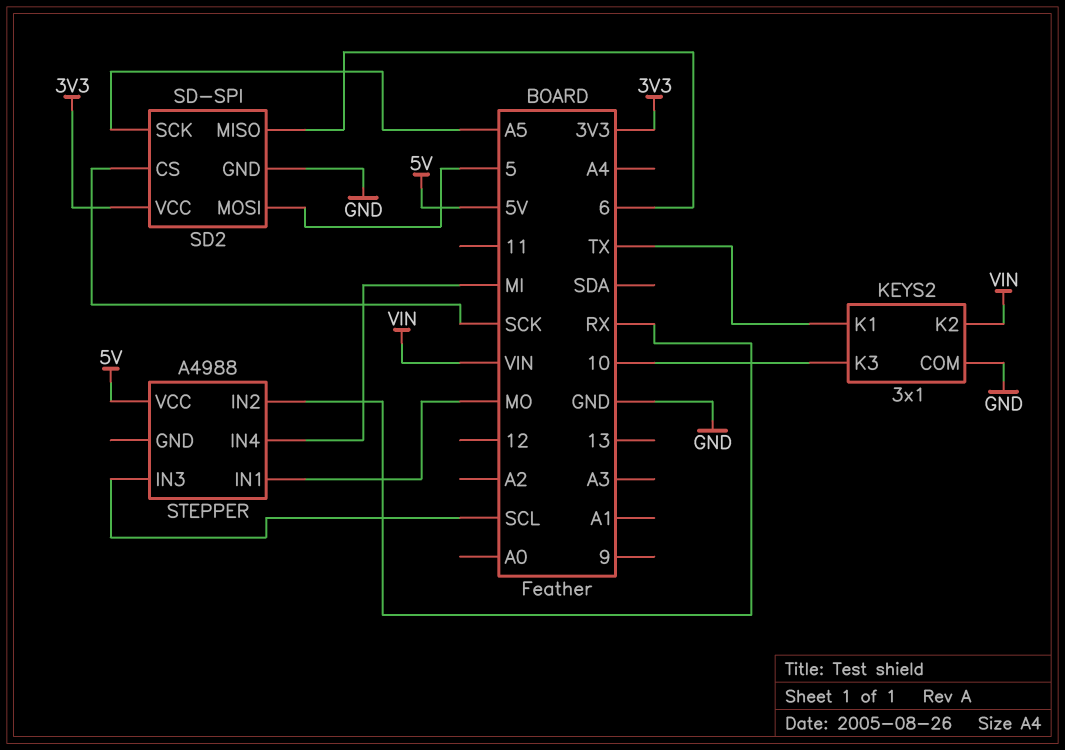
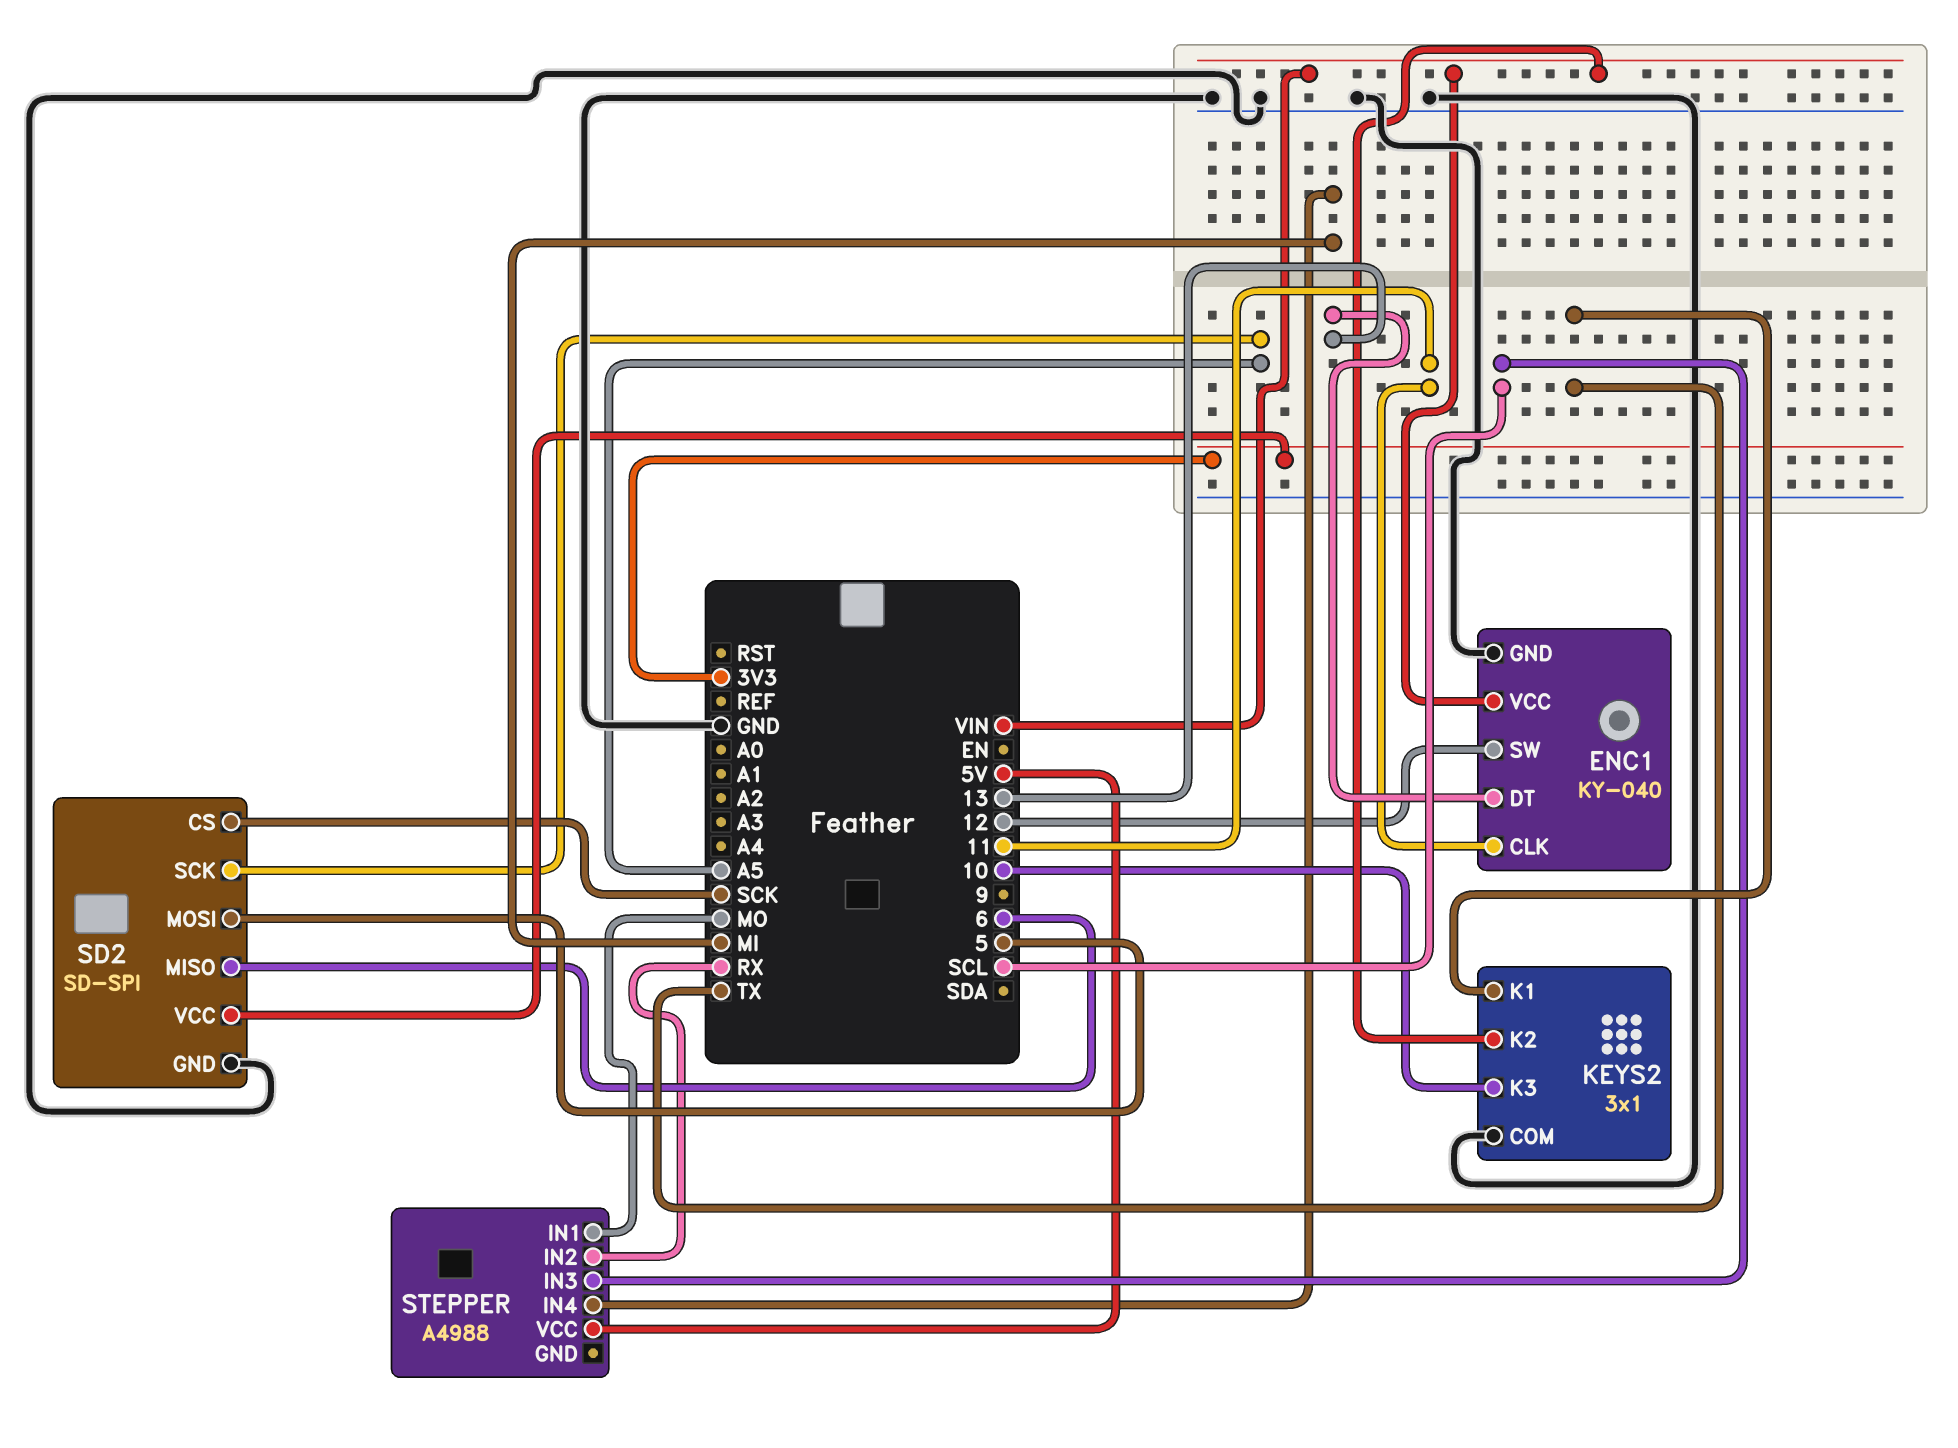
ENC1: none -> KY-040
ENC1 pin CLK: none -> 11
ENC1 pin DT: none -> 13
ENC1 pin GND: none -> GND
ENC1 pin SW: none -> 12
ENC1 pin VCC: none -> VIN

